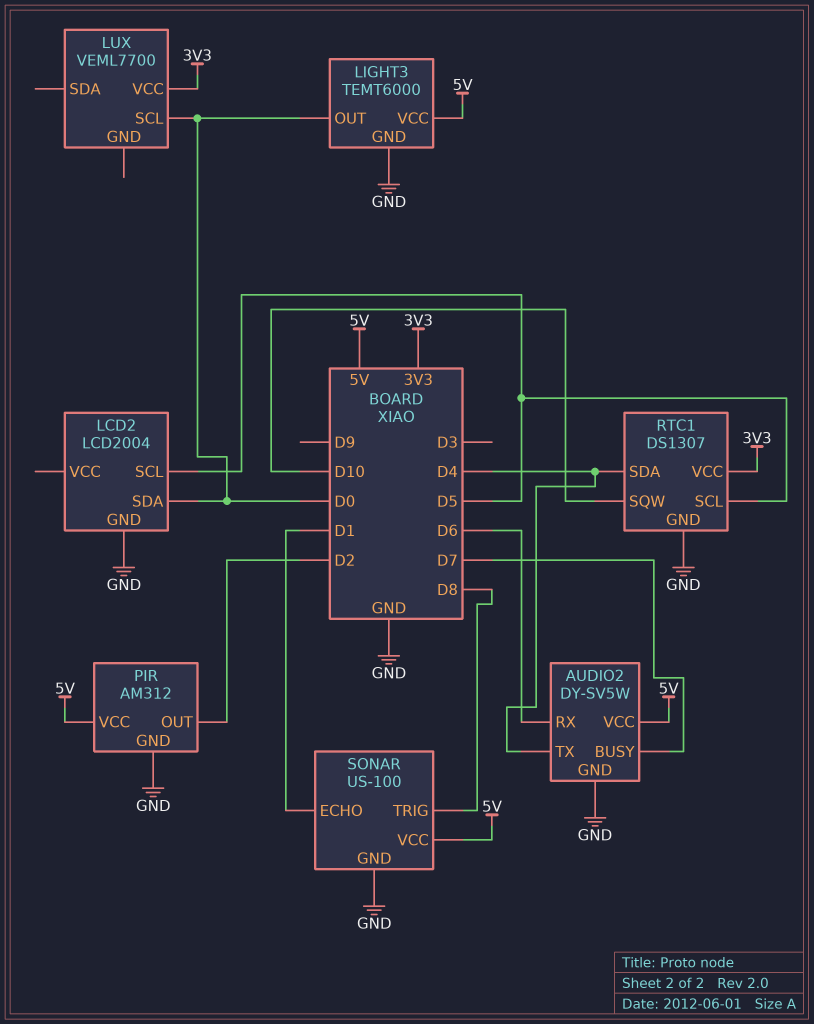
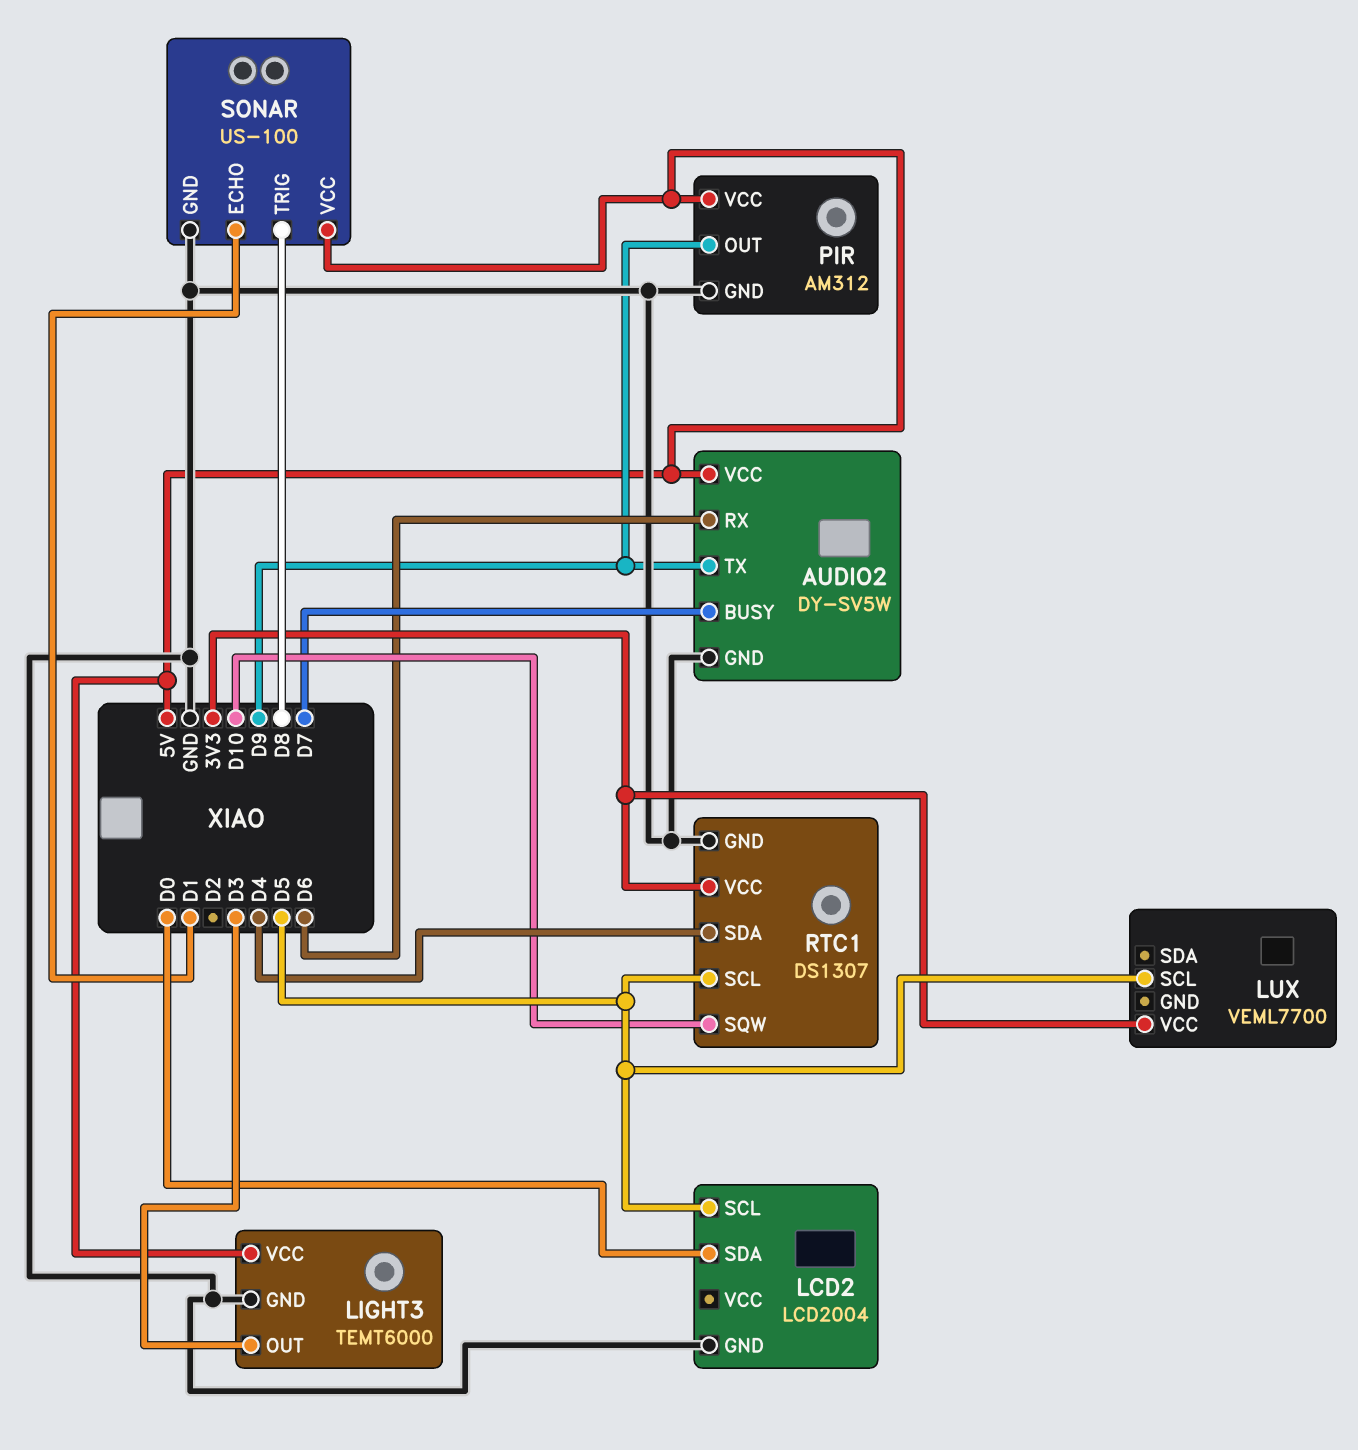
AUDIO2 pin TX: D4 -> D9
LIGHT3 pin OUT: D0 -> D3
LUX pin SCL: D0 -> D5
PIR pin OUT: D2 -> D9

